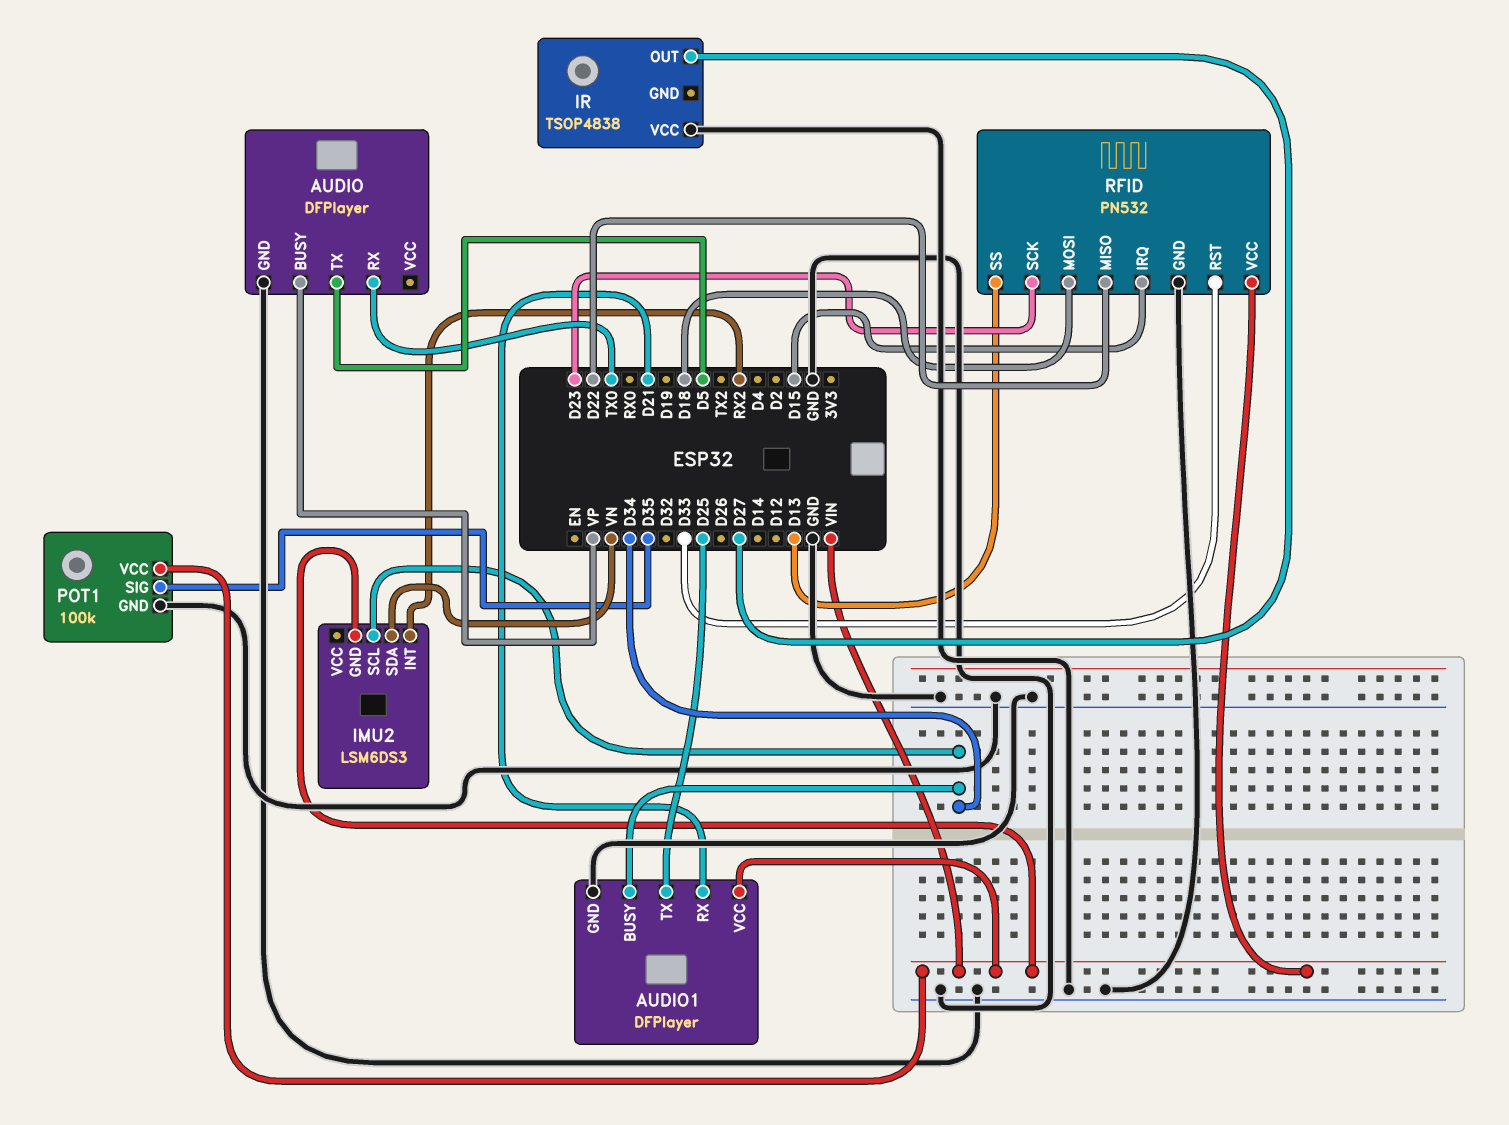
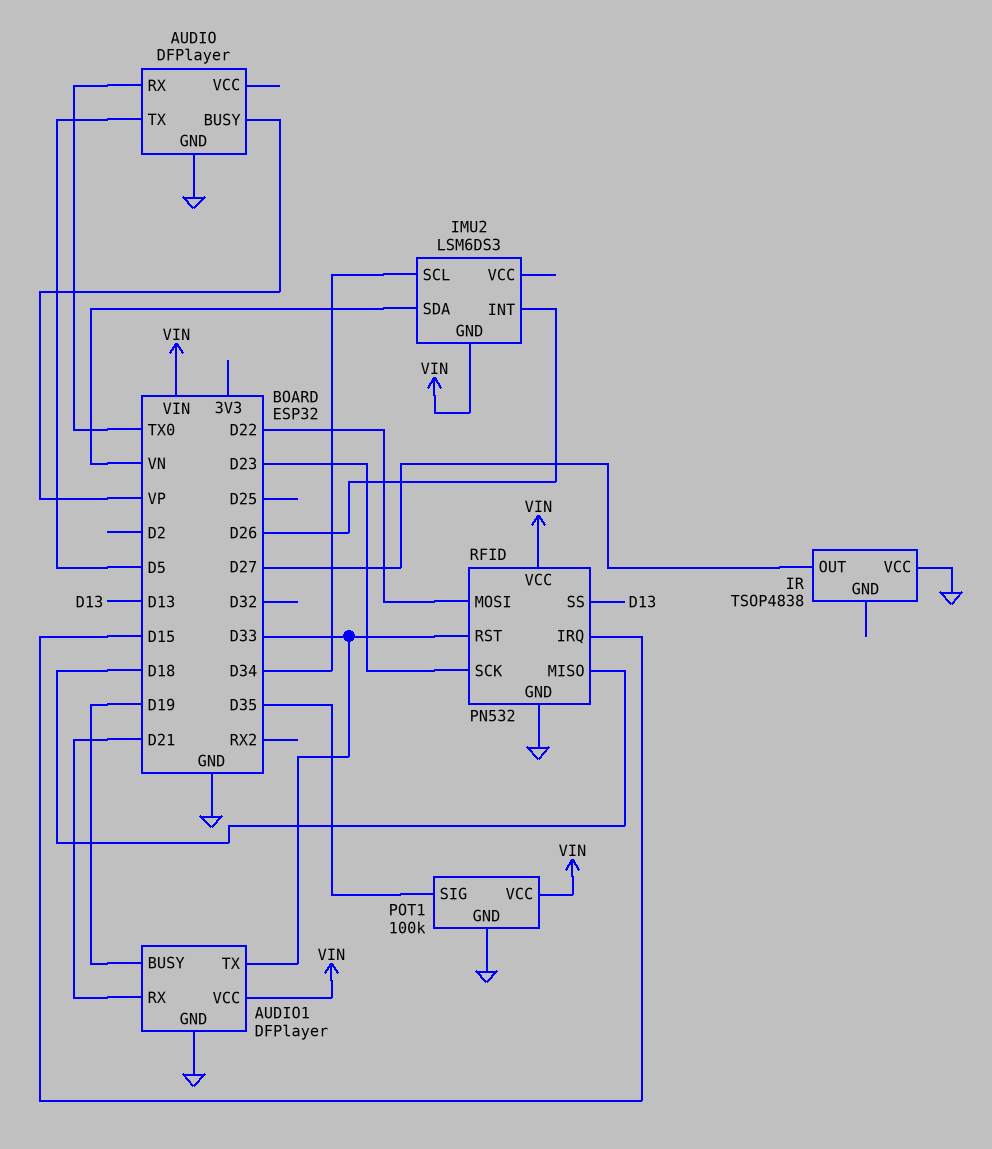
AUDIO1 pin BUSY: D34 -> D19
AUDIO1 pin TX: D25 -> D33
IMU2 pin INT: RX2 -> D26
RFID pin MISO: D22 -> D18
RFID pin MOSI: D18 -> D22

